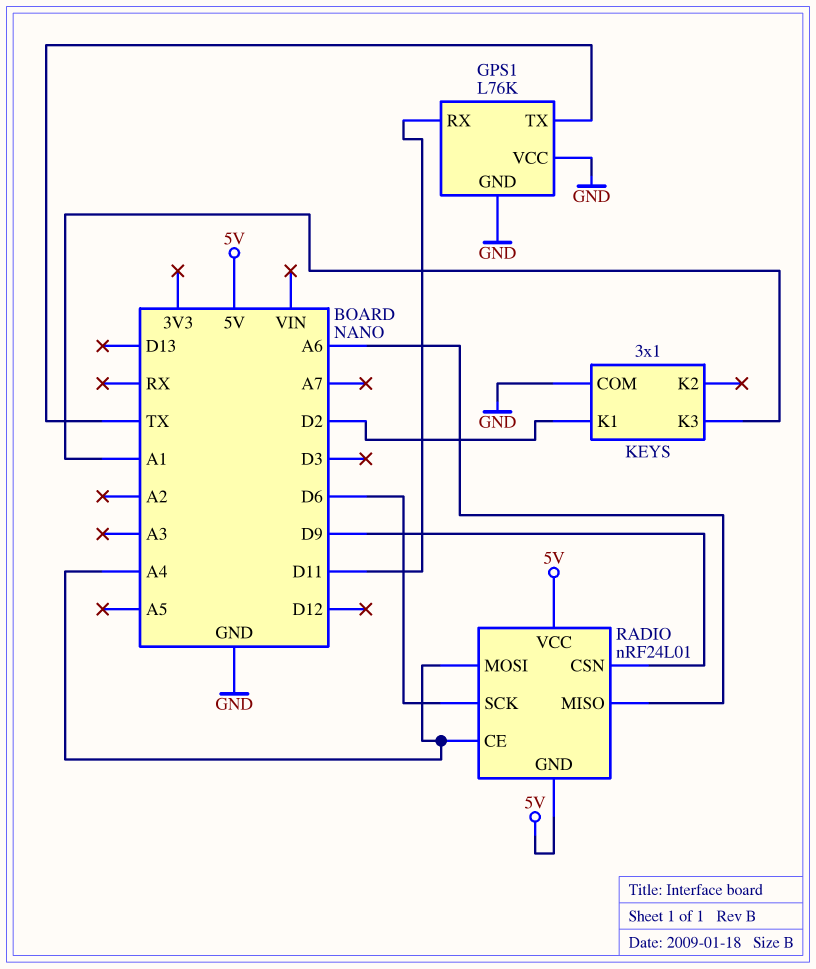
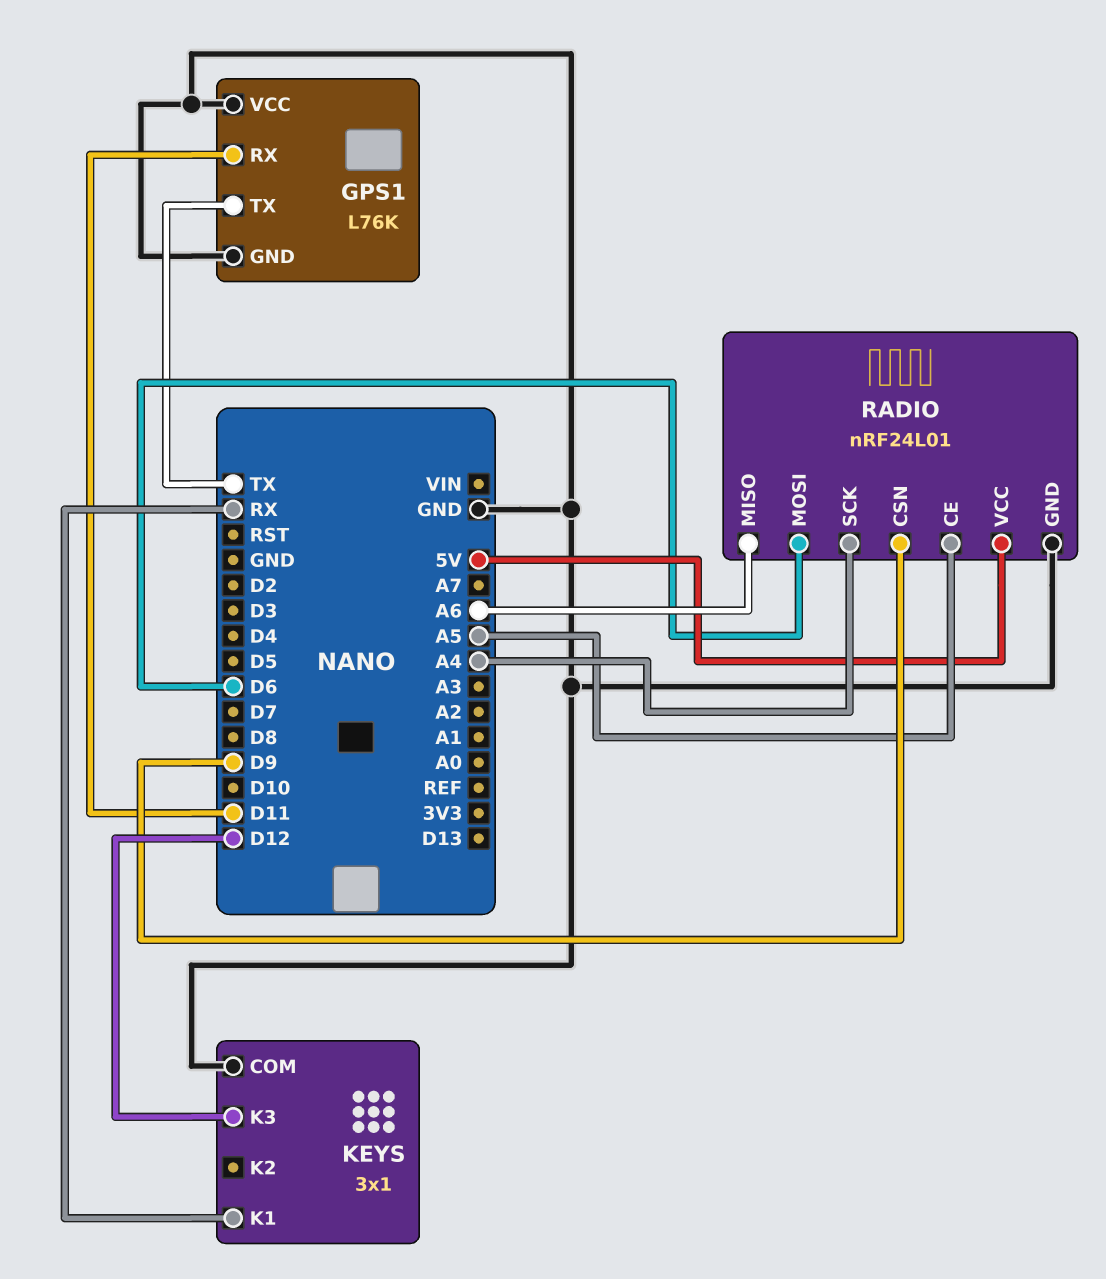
KEYS pin K1: D2 -> RX
KEYS pin K3: A1 -> D12
RADIO pin CE: A4 -> A5
RADIO pin GND: 5V -> GND
RADIO pin MOSI: A4 -> D6
RADIO pin SCK: D6 -> A4

